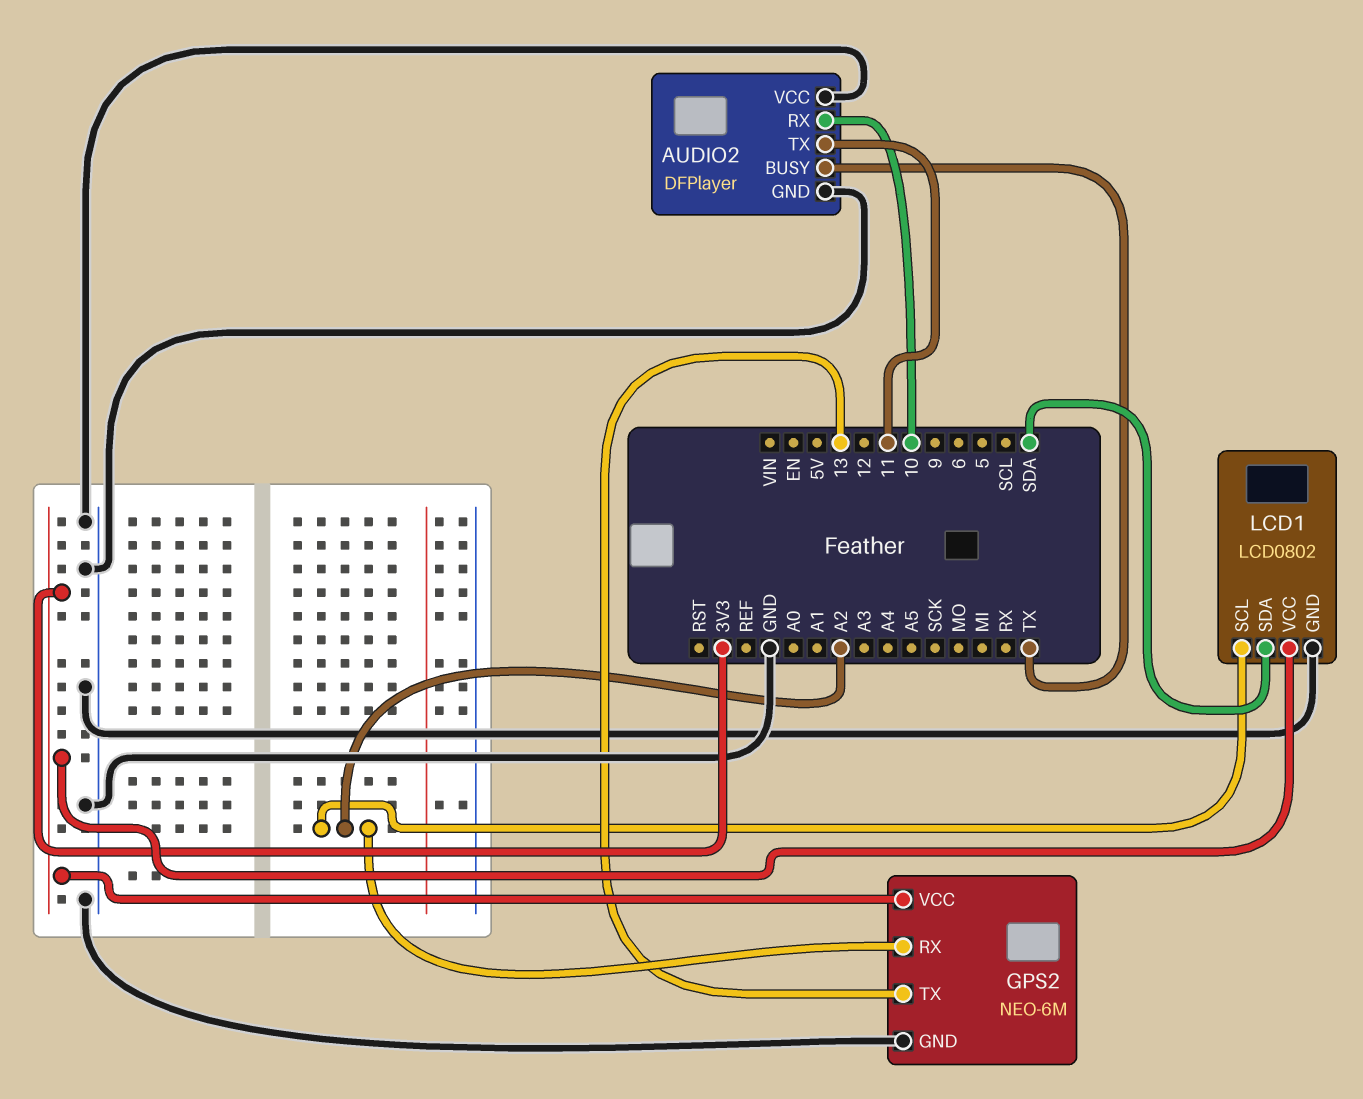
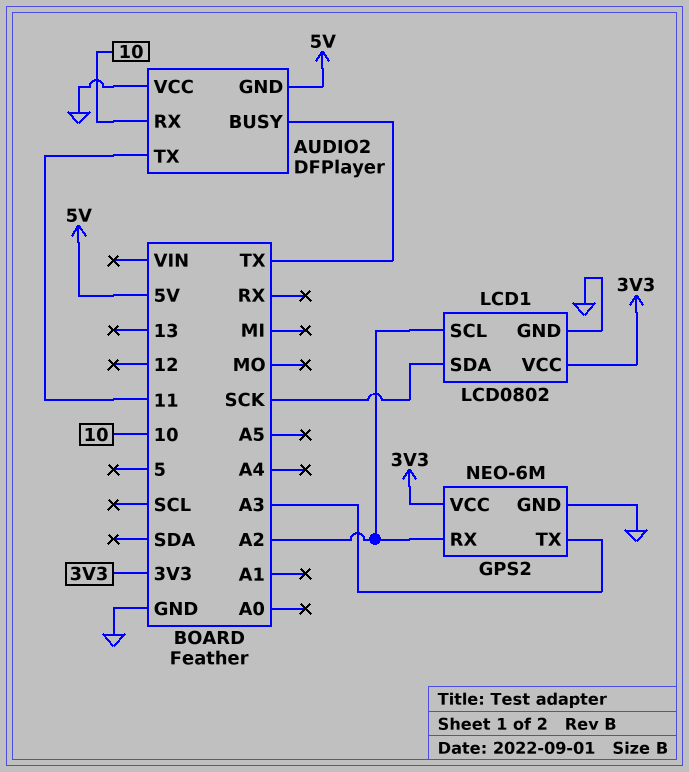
AUDIO2 pin GND: GND -> 5V
GPS2 pin TX: 13 -> A3
LCD1 pin SDA: SDA -> SCK

